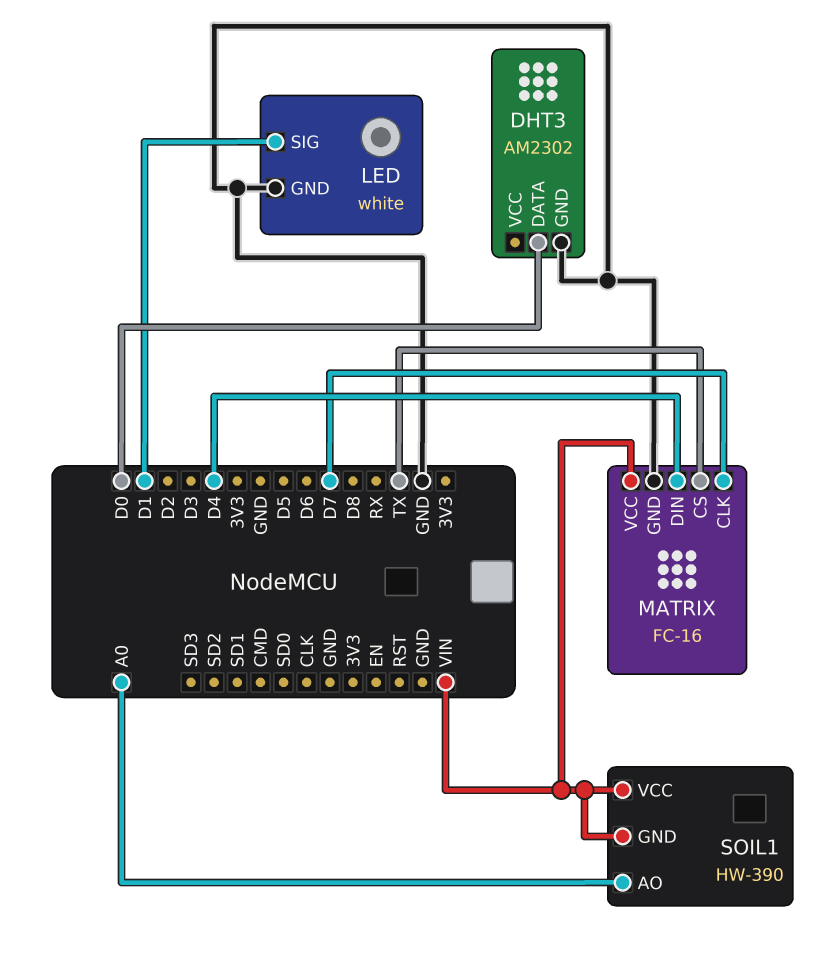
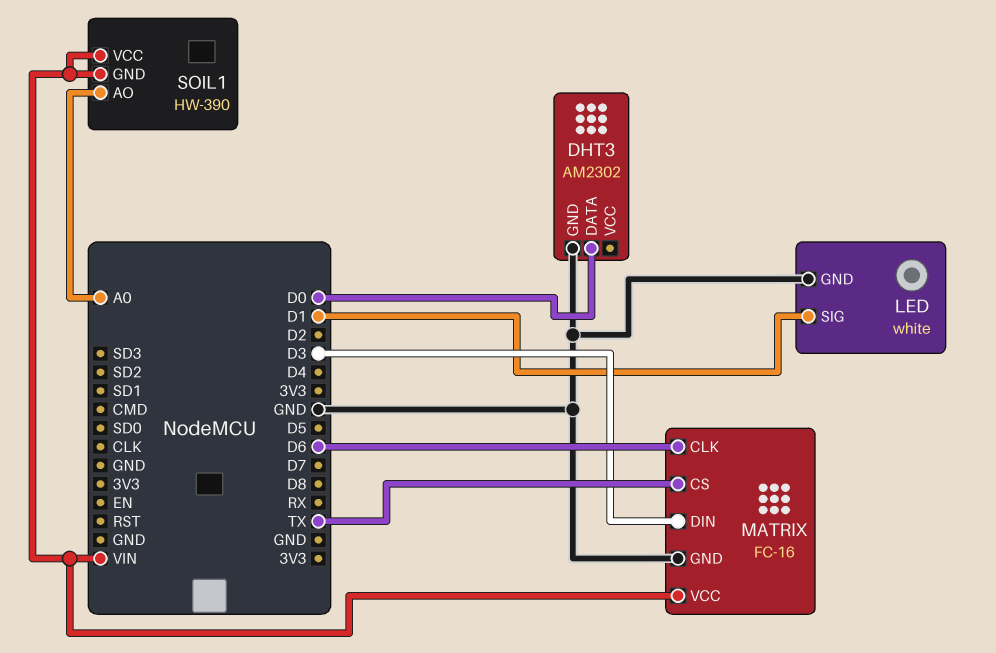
MATRIX pin CLK: D7 -> D6
MATRIX pin DIN: D4 -> D3

